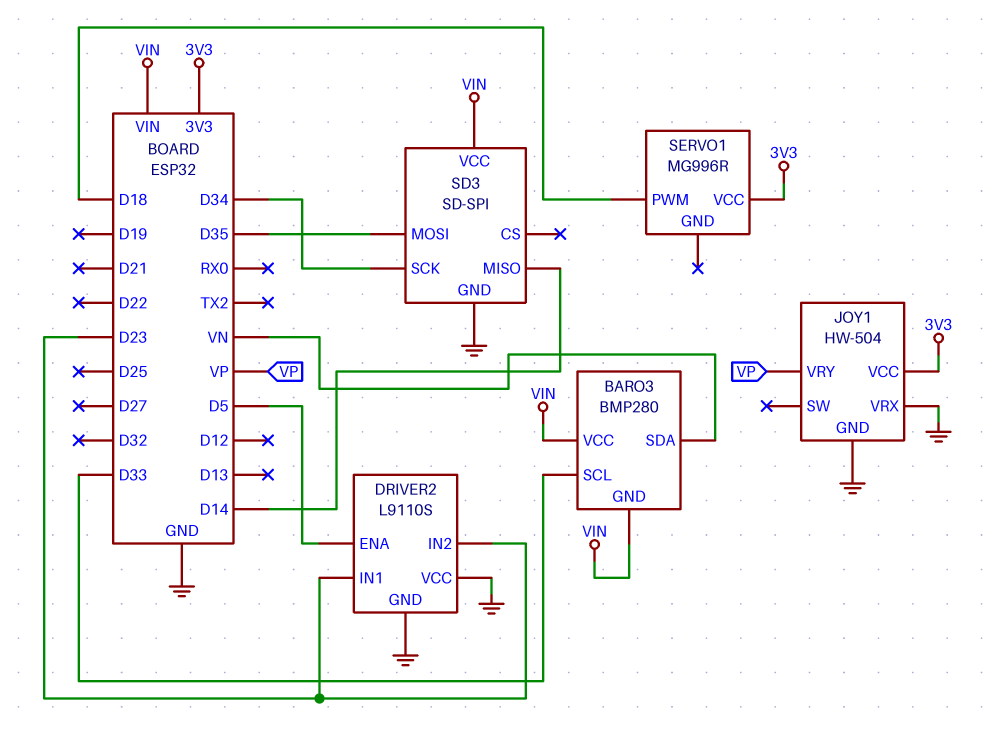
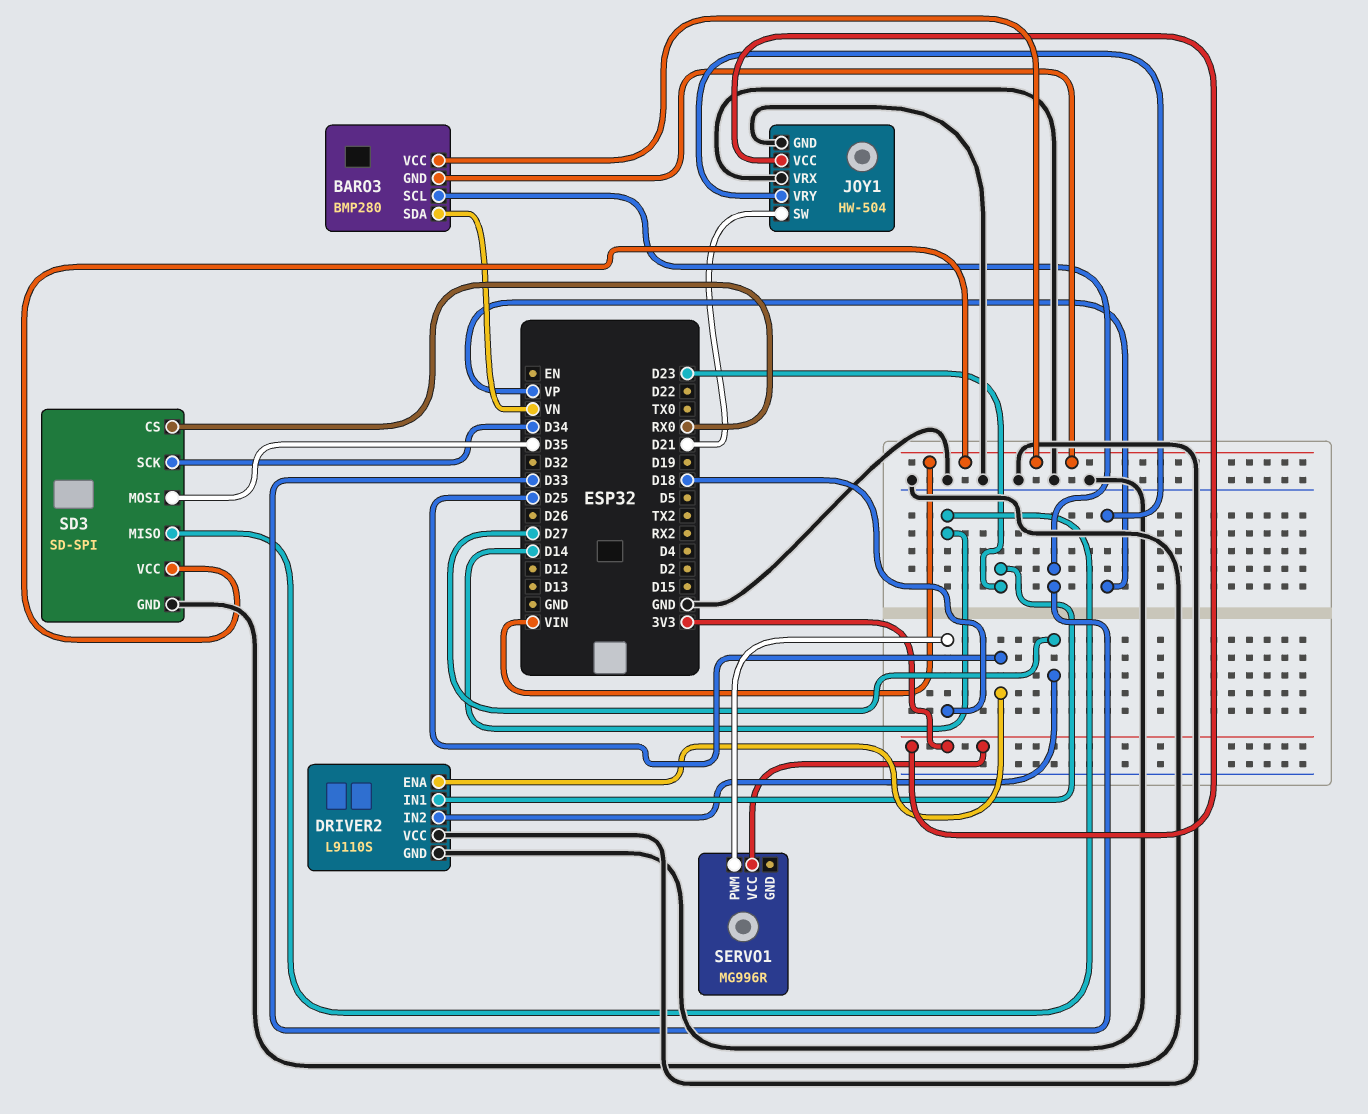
DRIVER2 pin ENA: D5 -> D25
DRIVER2 pin IN2: D23 -> D27
JOY1 pin SW: none -> D21
SD3 pin CS: none -> RX0

